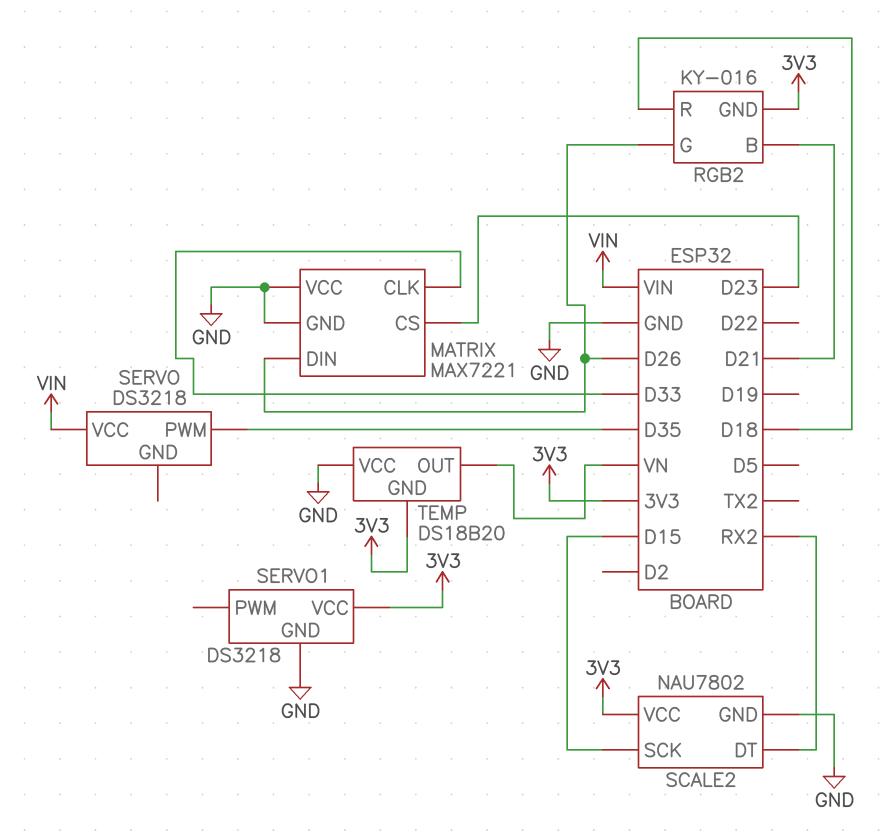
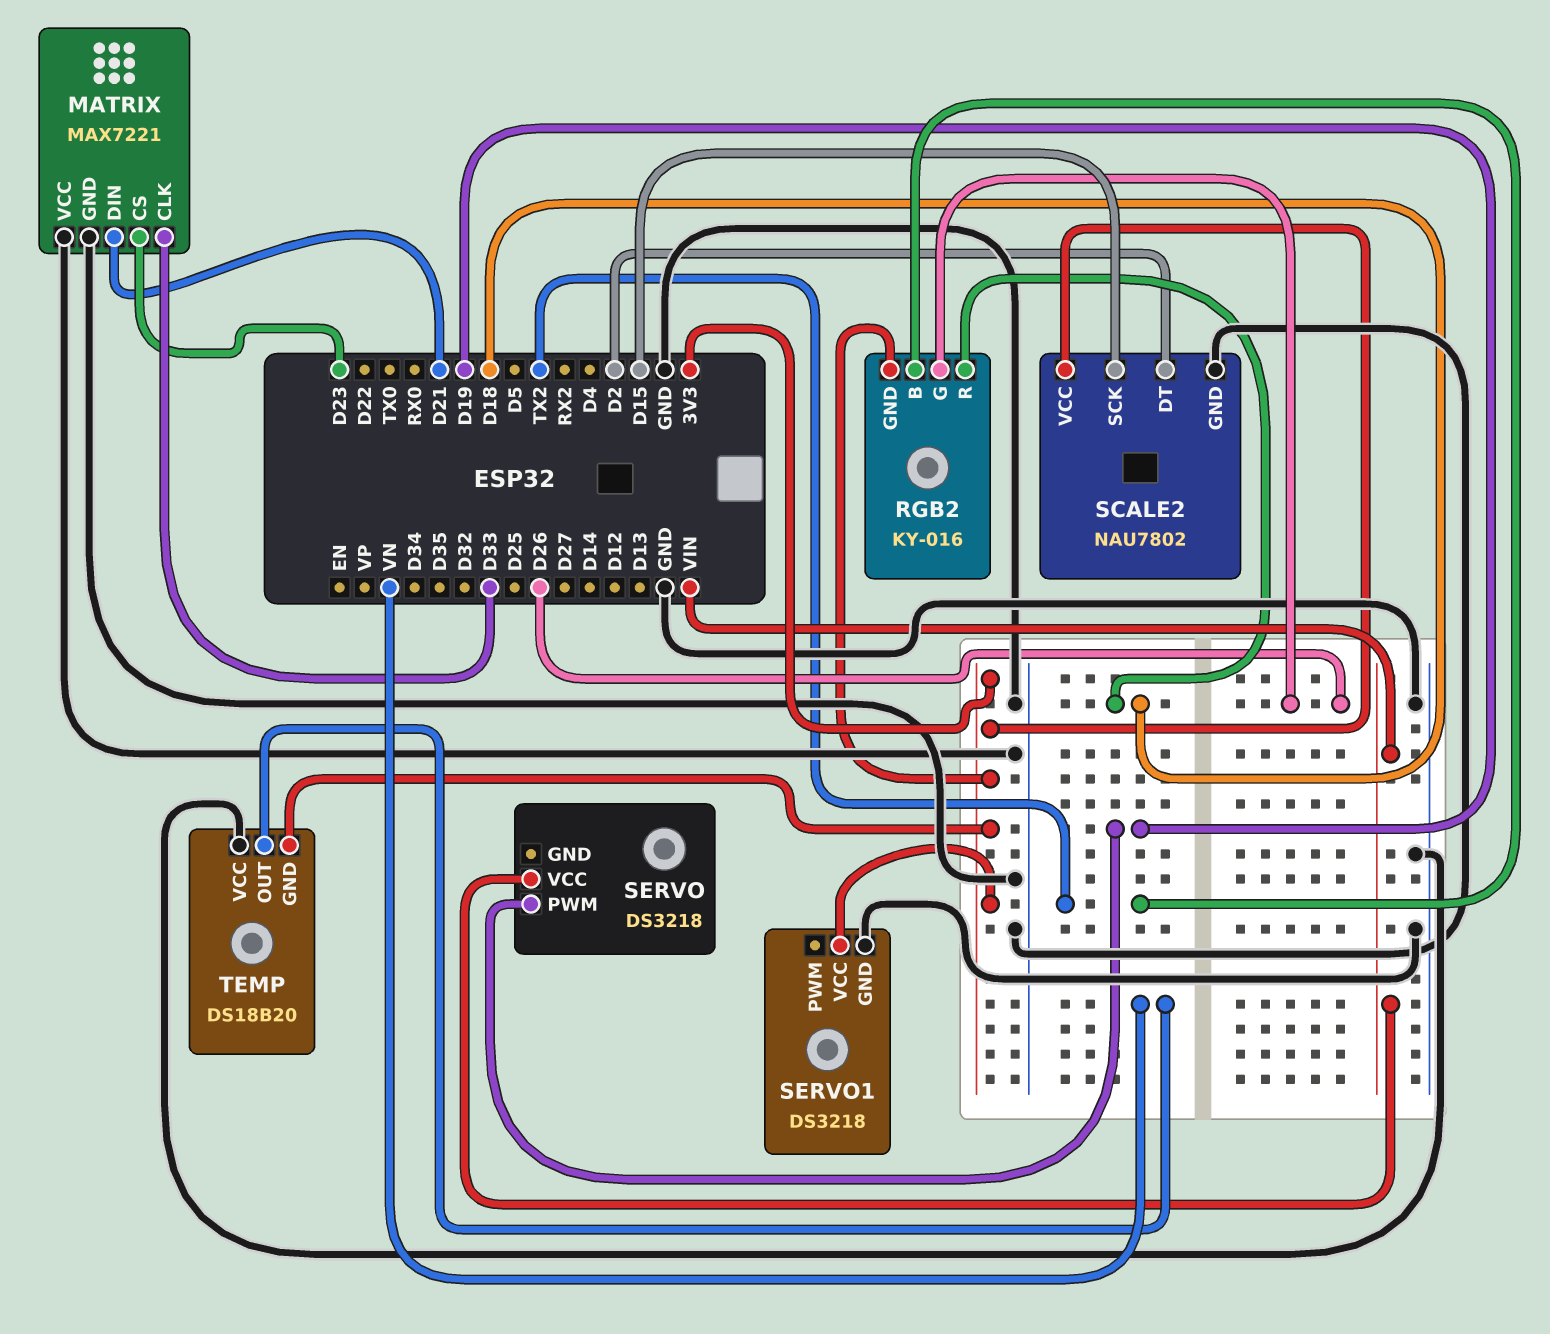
MATRIX pin DIN: D26 -> D21
RGB2 pin B: D21 -> TX2
SCALE2 pin DT: RX2 -> D2
SERVO pin PWM: D35 -> D19

